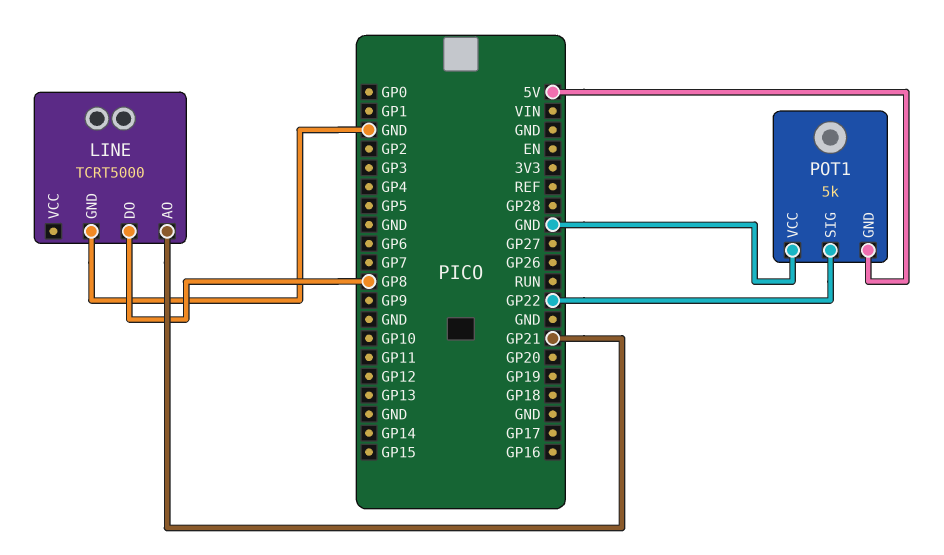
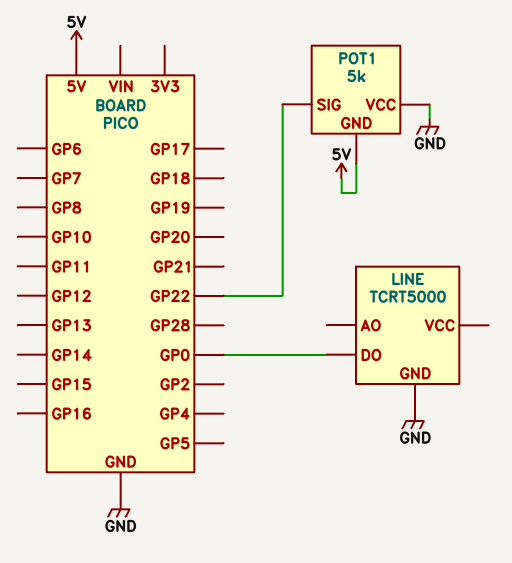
LINE pin AO: GP21 -> none
LINE pin DO: GP8 -> GP0

